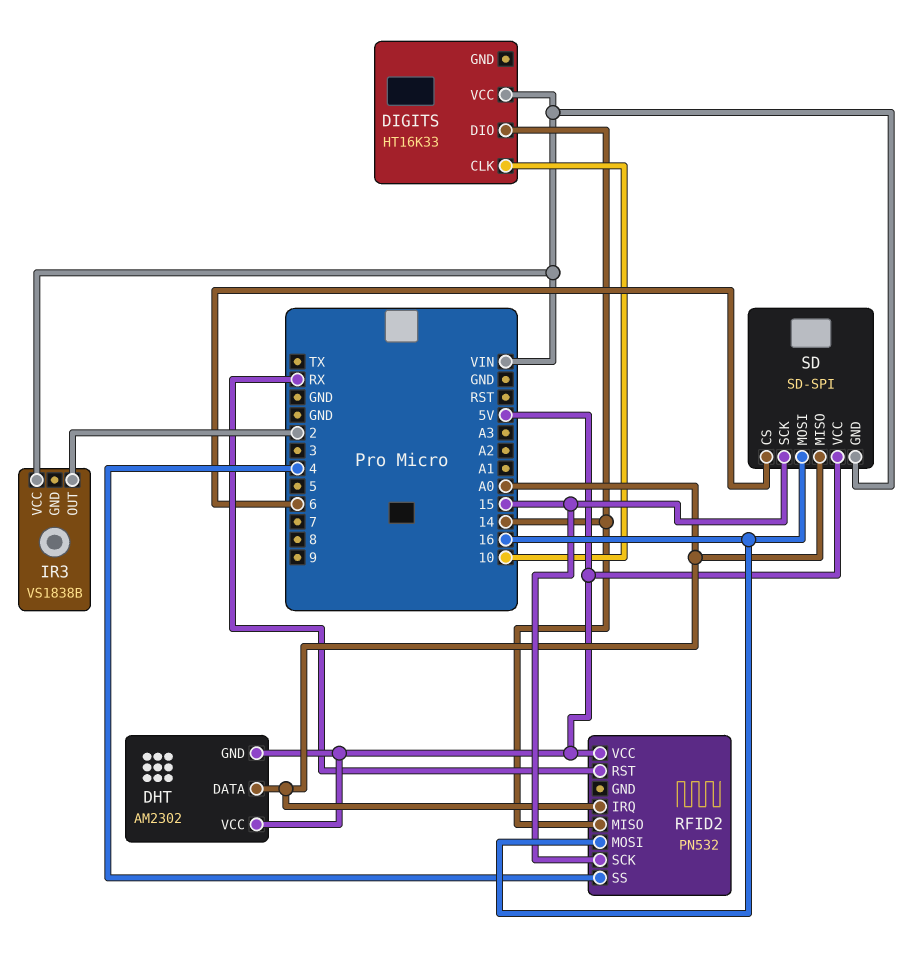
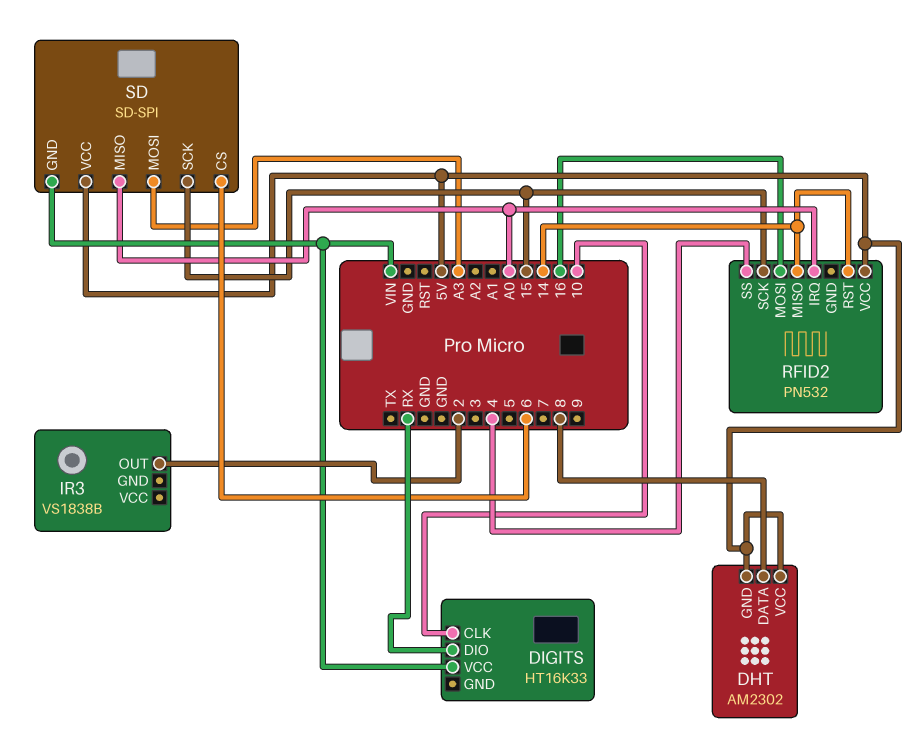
DHT pin DATA: A0 -> 8
DIGITS pin DIO: 14 -> RX
IR3 pin VCC: VIN -> none
RFID2 pin RST: RX -> 14
SD pin MOSI: 16 -> A3

